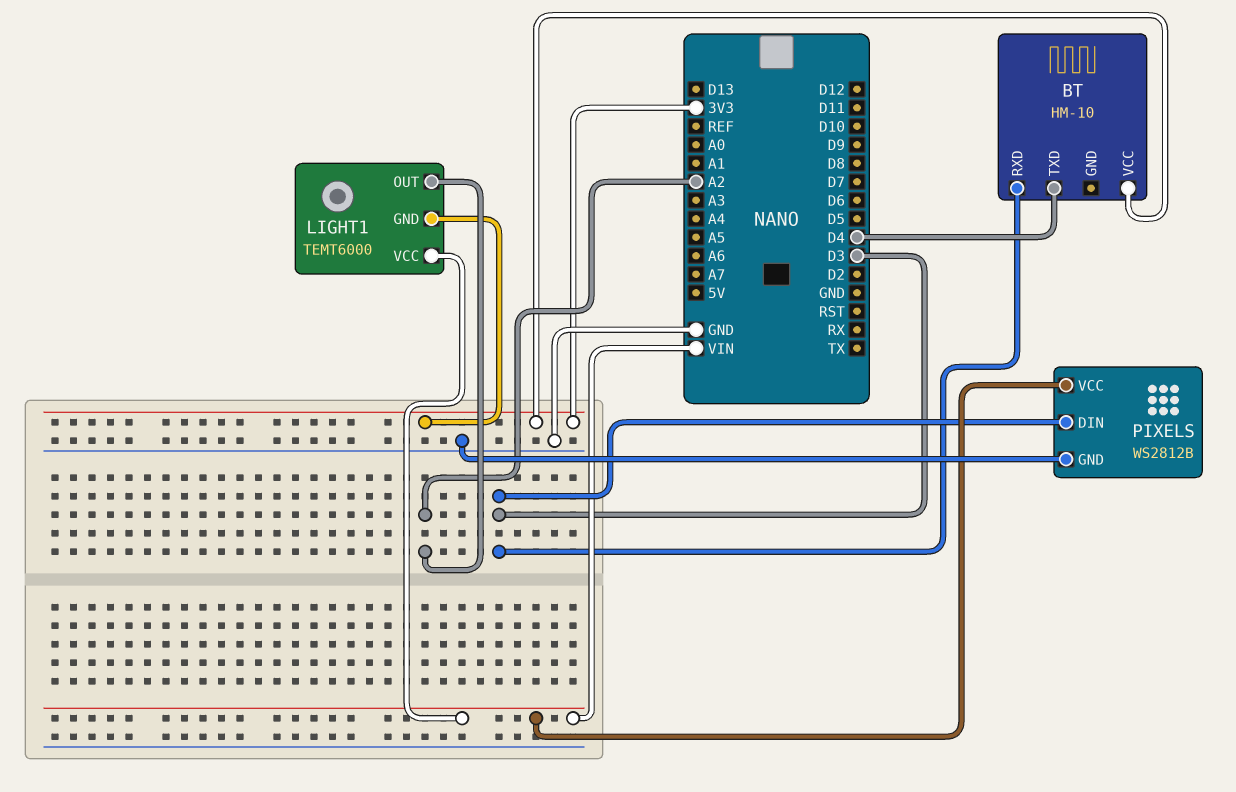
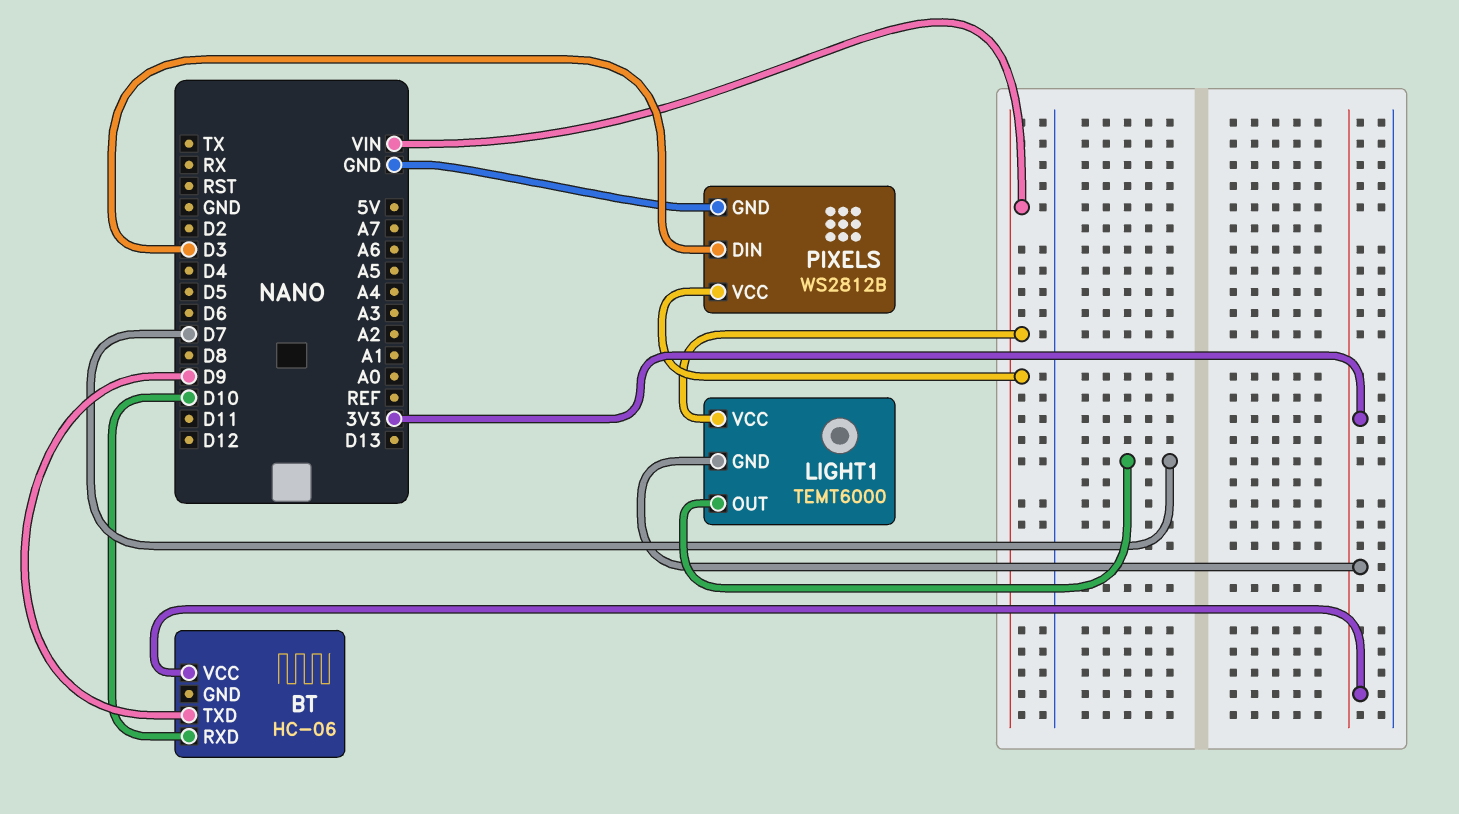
BT: HM-10 -> HC-06
BT pin RXD: D3 -> D10
BT pin TXD: D4 -> D9
LIGHT1 pin OUT: A2 -> D7

